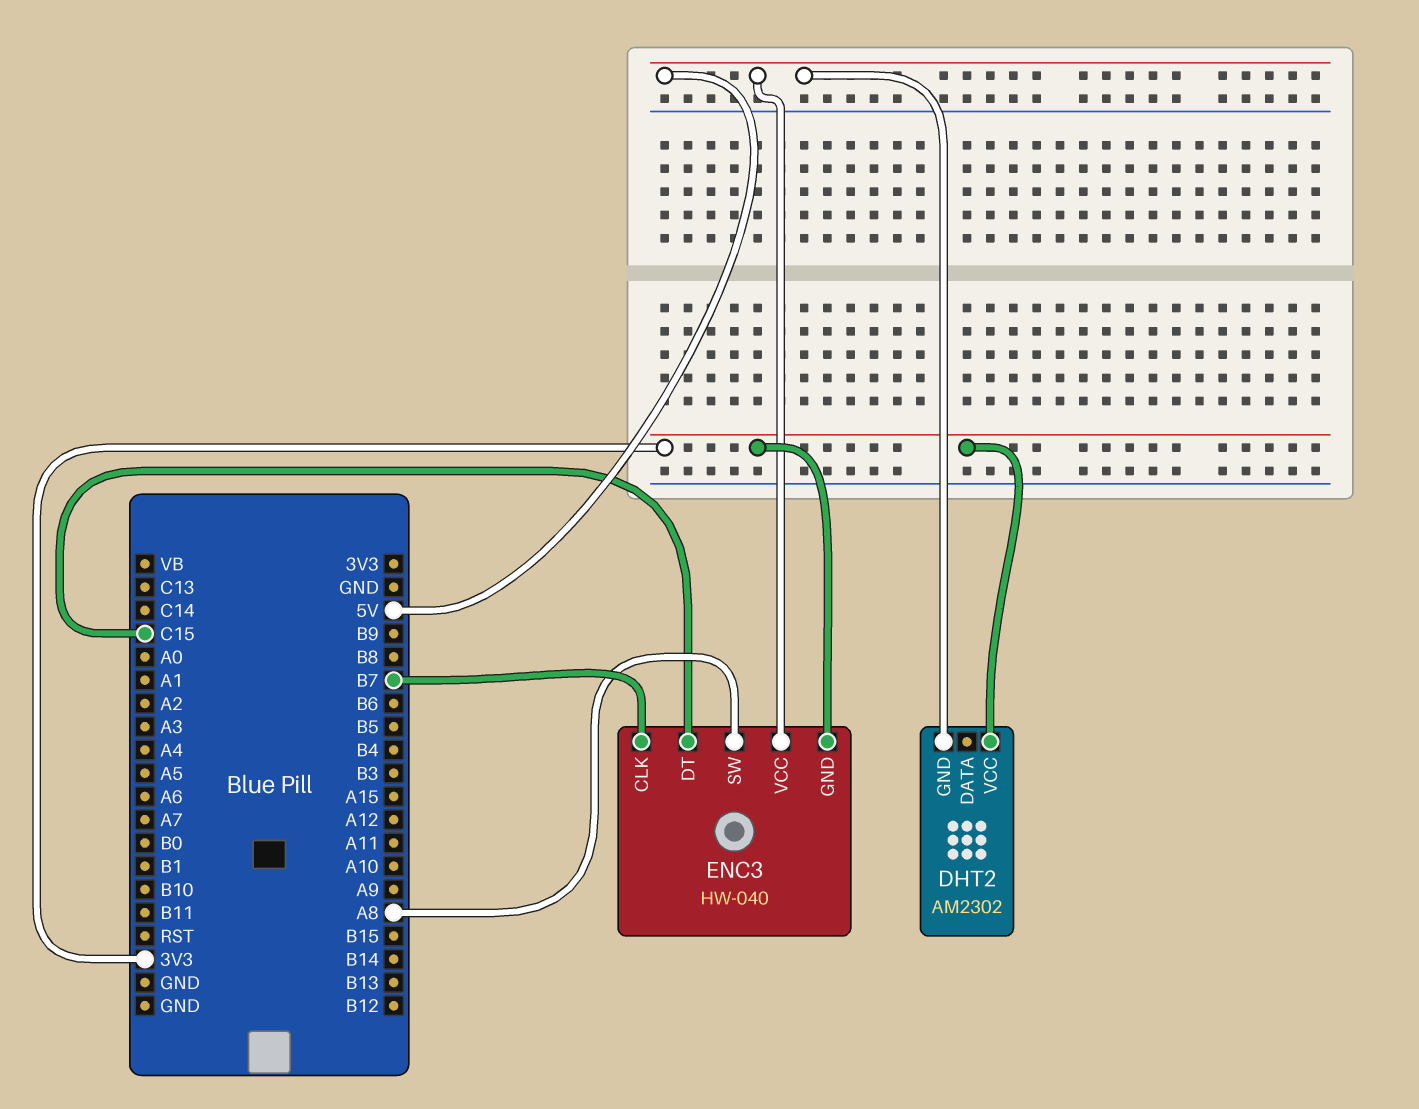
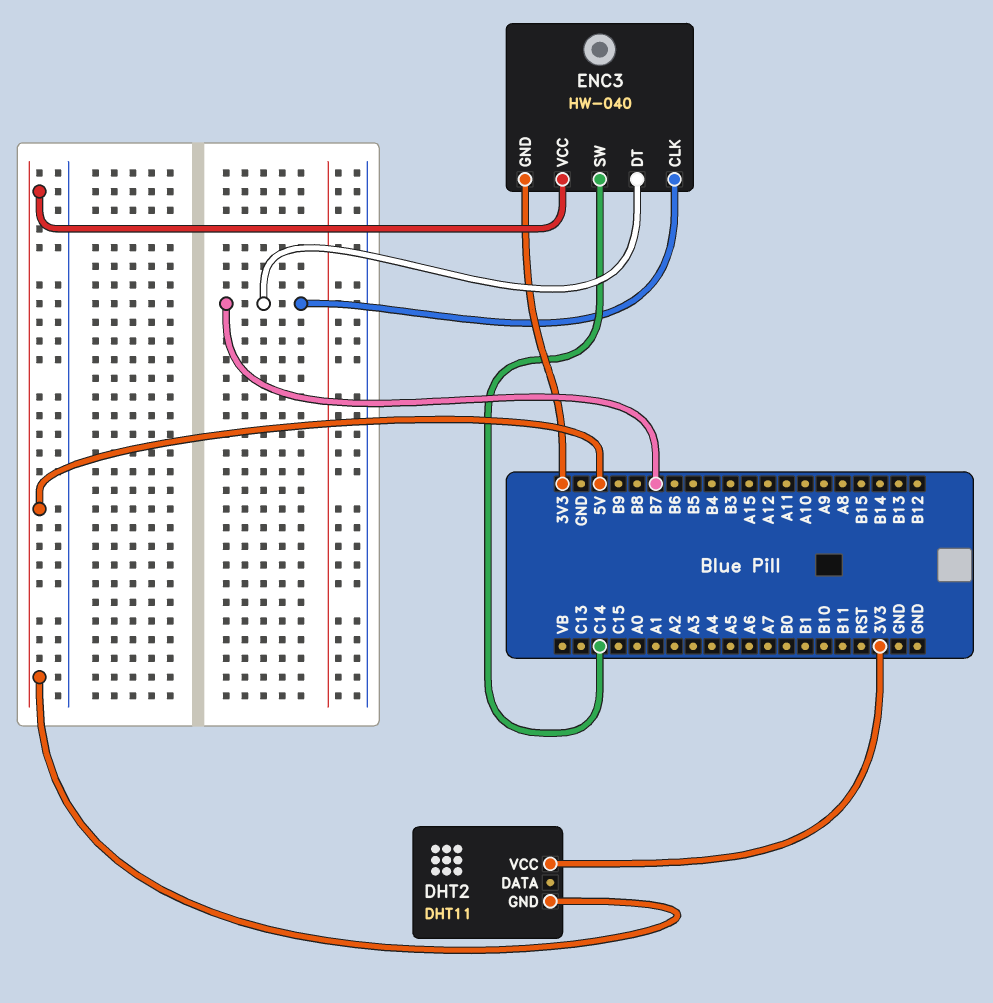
DHT2: AM2302 -> DHT11
ENC3 pin DT: C15 -> B7
ENC3 pin SW: A8 -> C14

